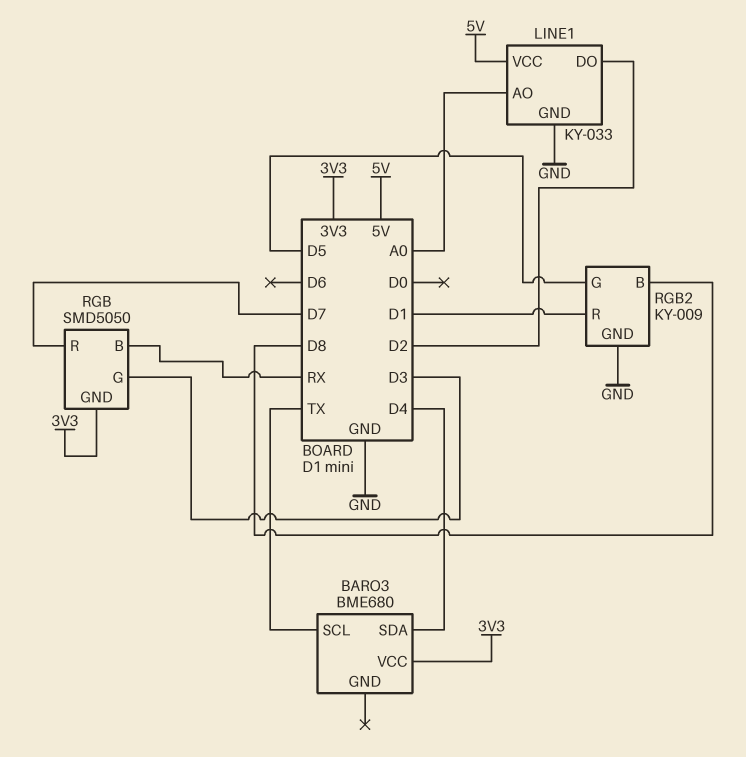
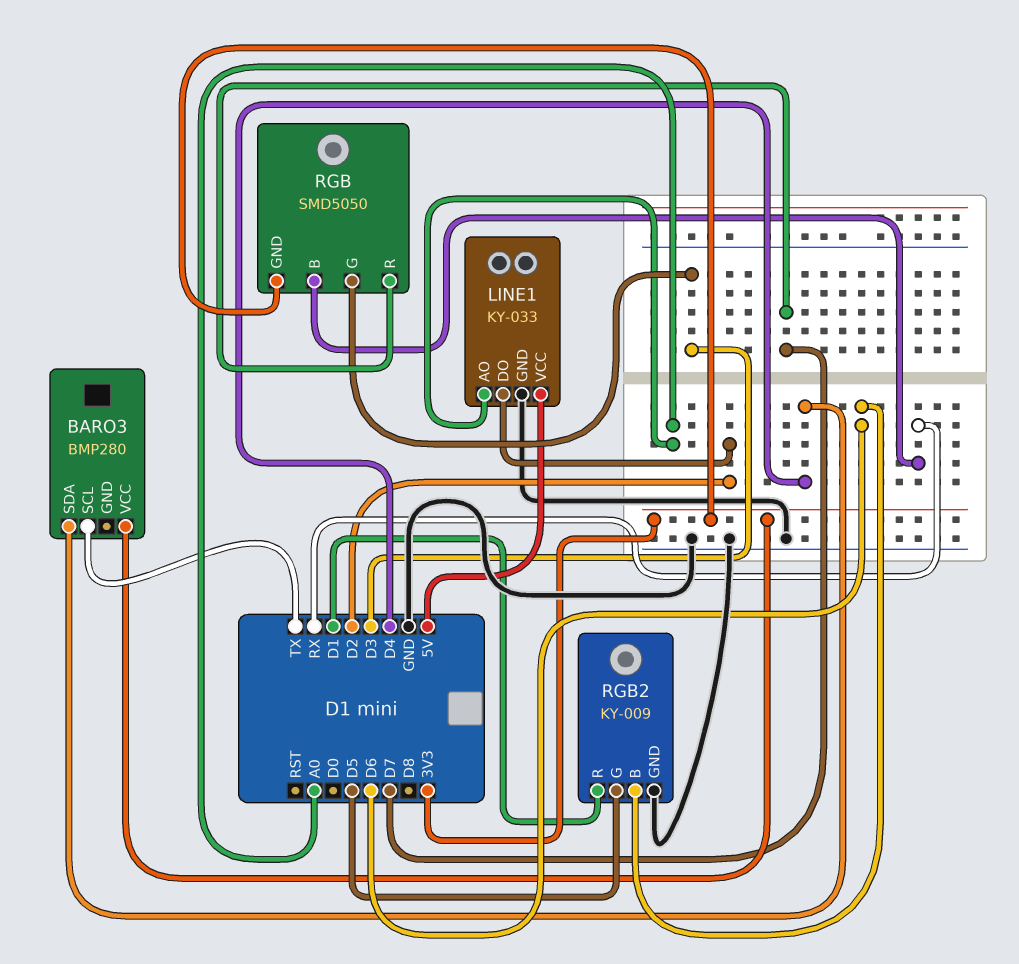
BARO3: BME680 -> BMP280
RGB2 pin B: D8 -> D6

